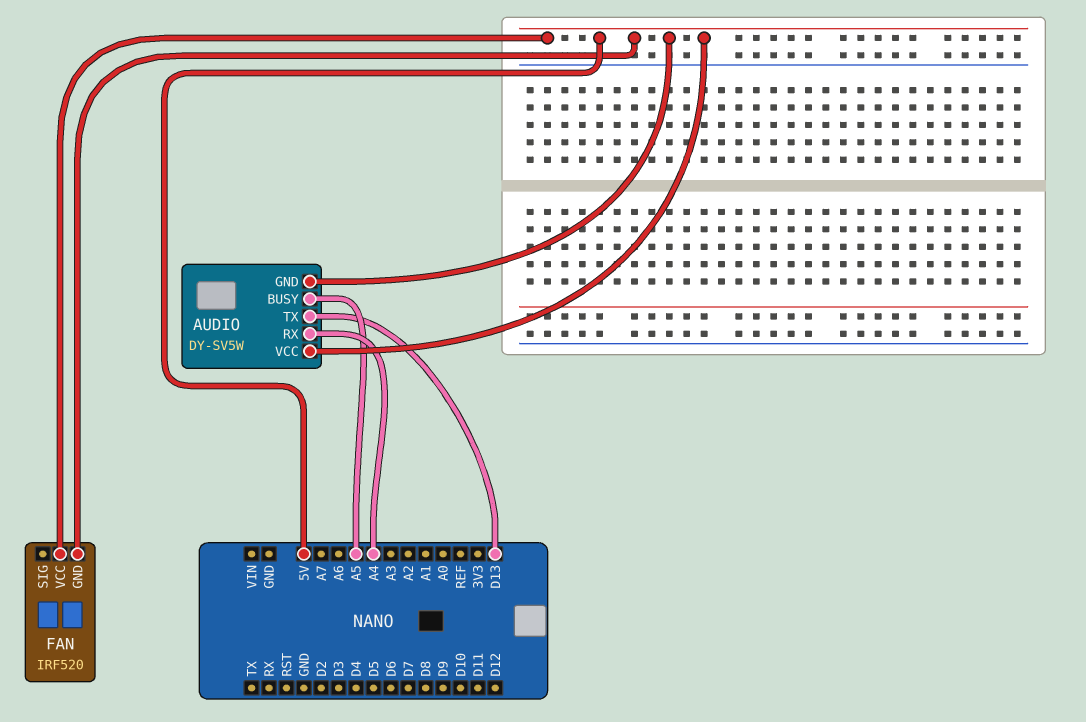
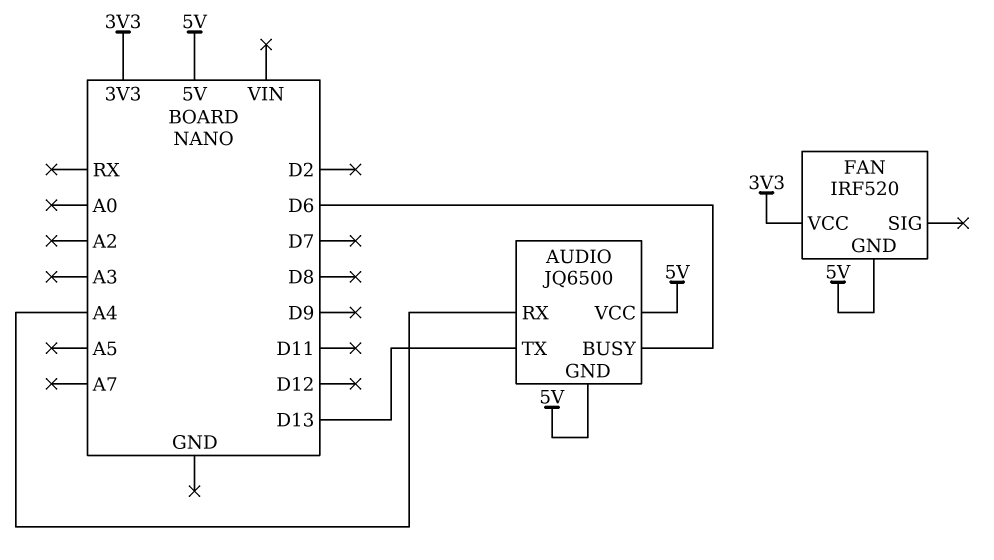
AUDIO: DY-SV5W -> JQ6500
AUDIO pin BUSY: A5 -> D6
FAN pin VCC: 5V -> 3V3

